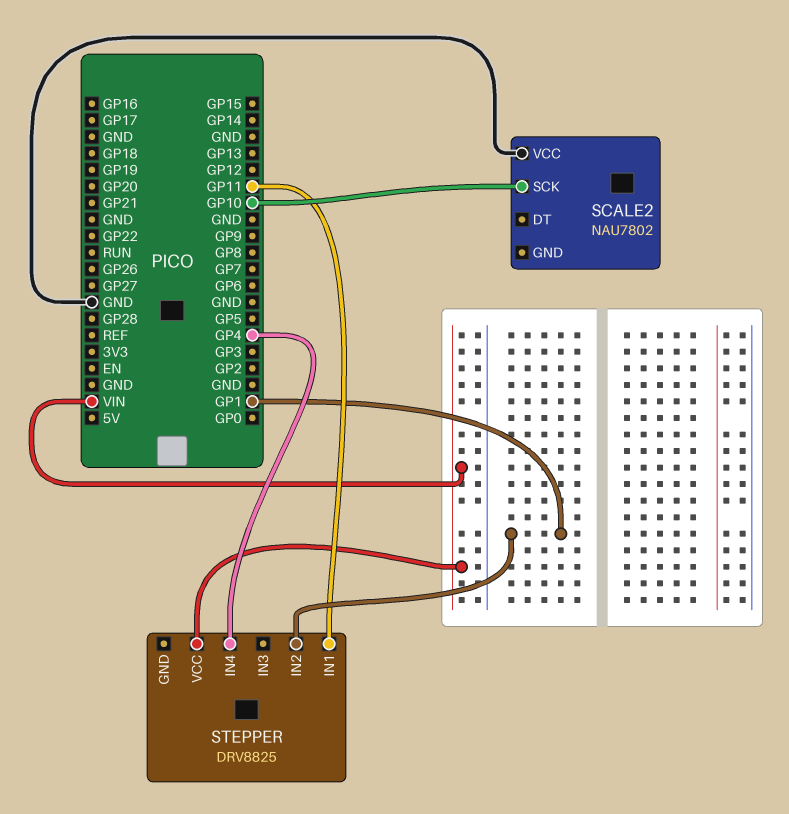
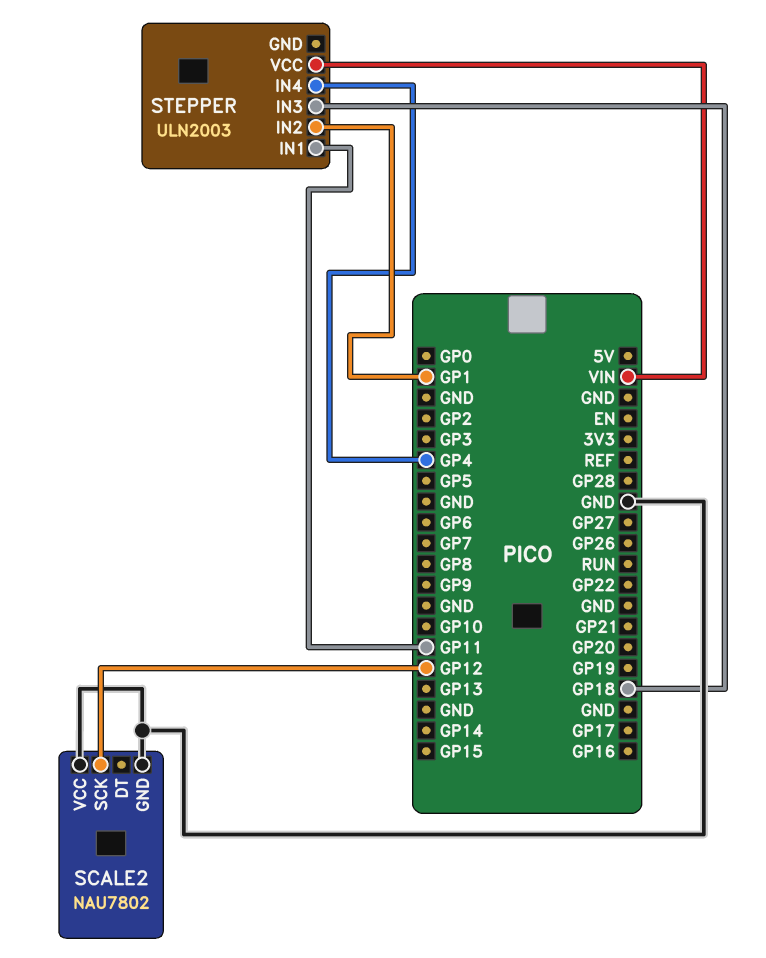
SCALE2 pin GND: none -> GND
SCALE2 pin SCK: GP10 -> GP12
STEPPER: DRV8825 -> ULN2003
STEPPER pin IN3: none -> GP18

